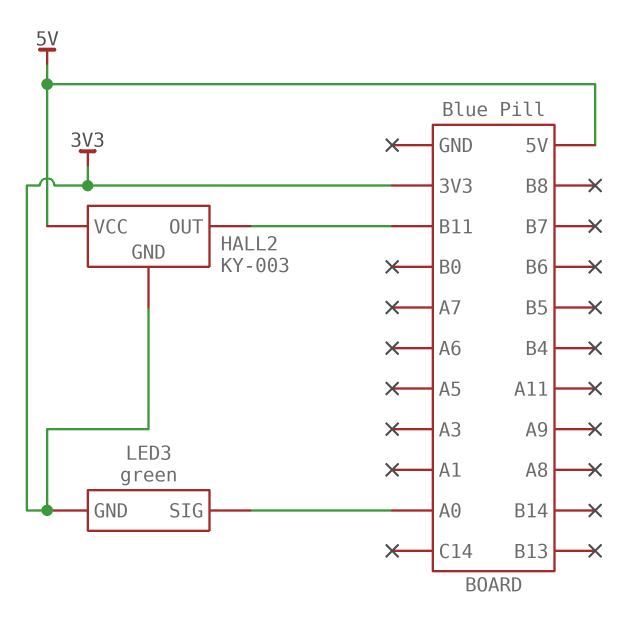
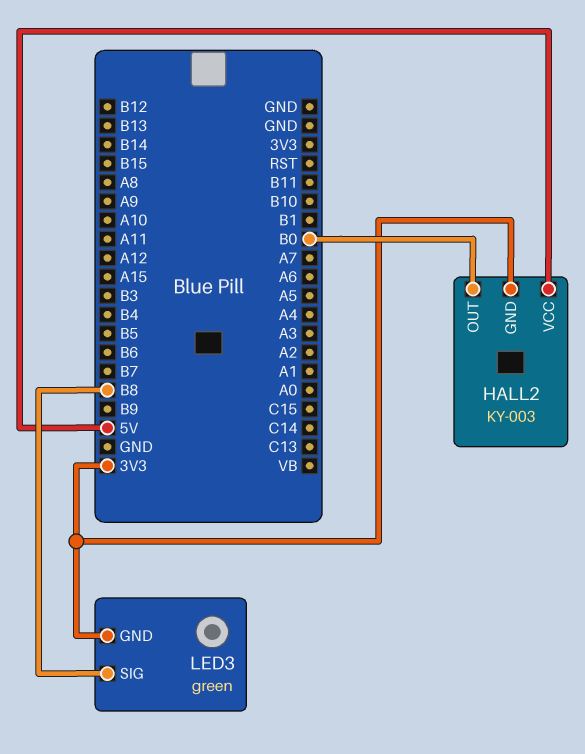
HALL2 pin OUT: B11 -> B0
LED3 pin SIG: A0 -> B8

